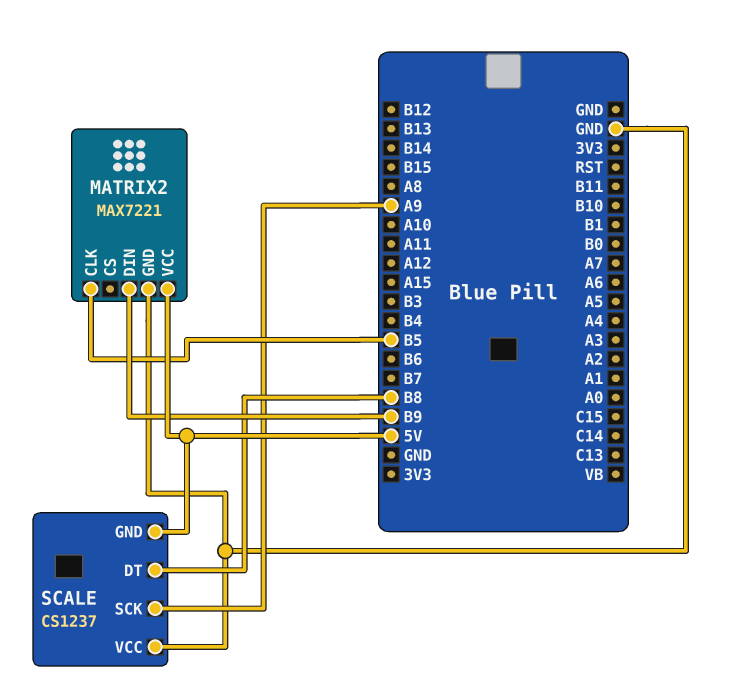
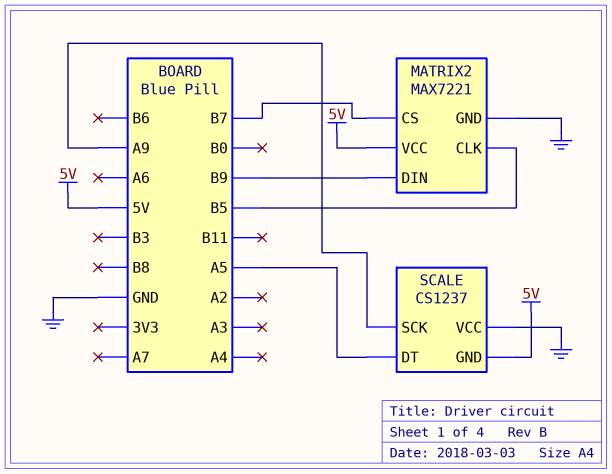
MATRIX2 pin CS: none -> B7
SCALE pin DT: B8 -> A5

